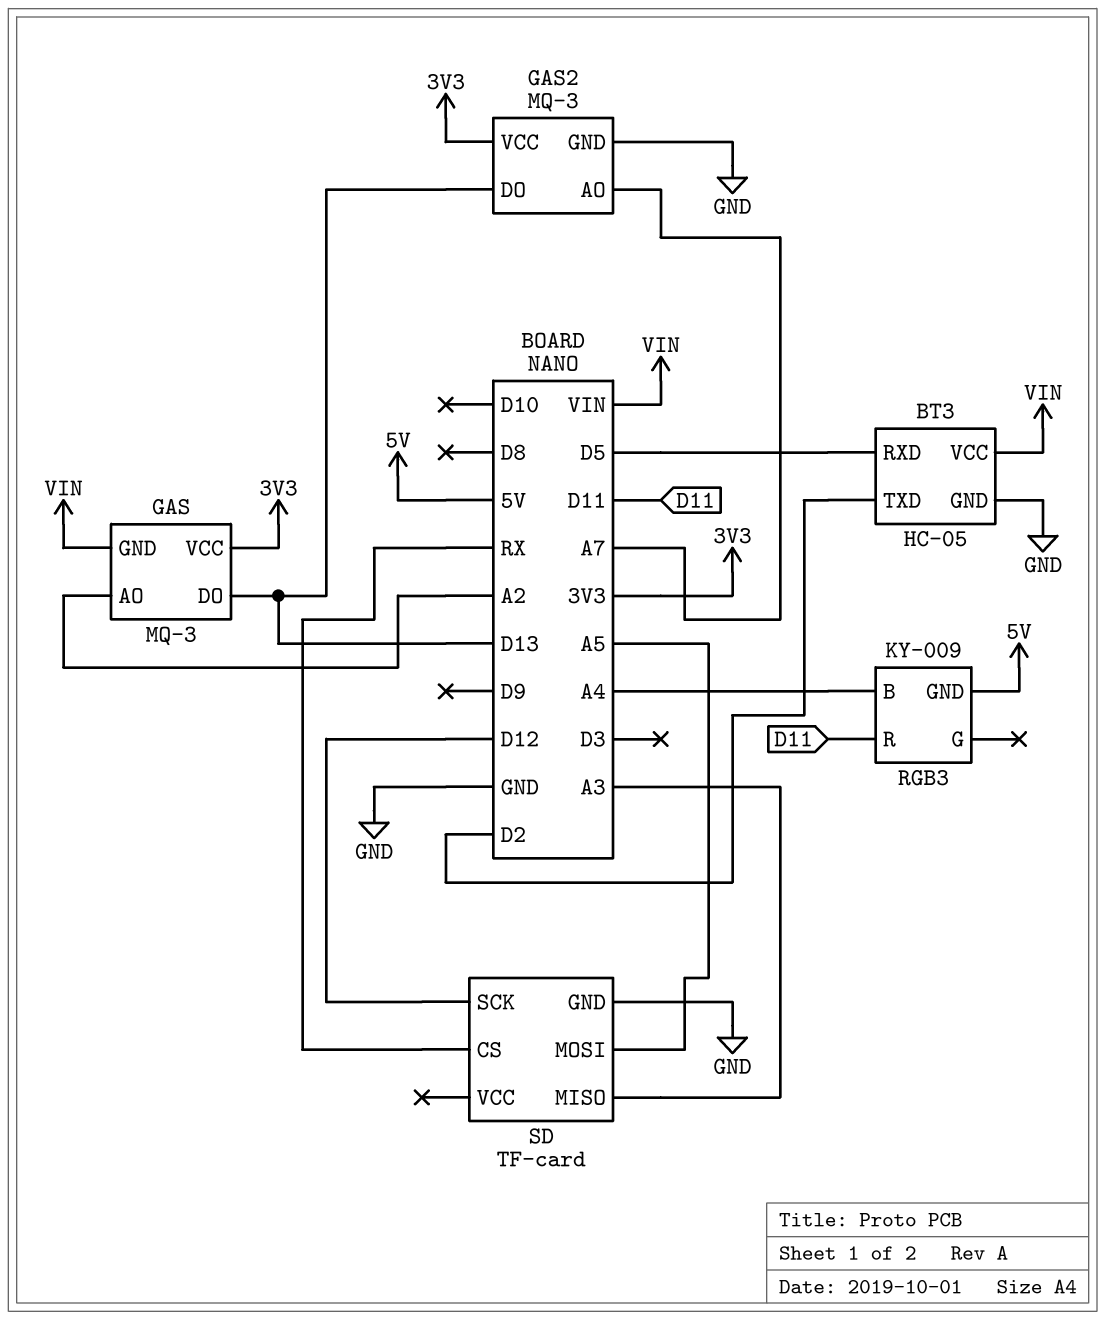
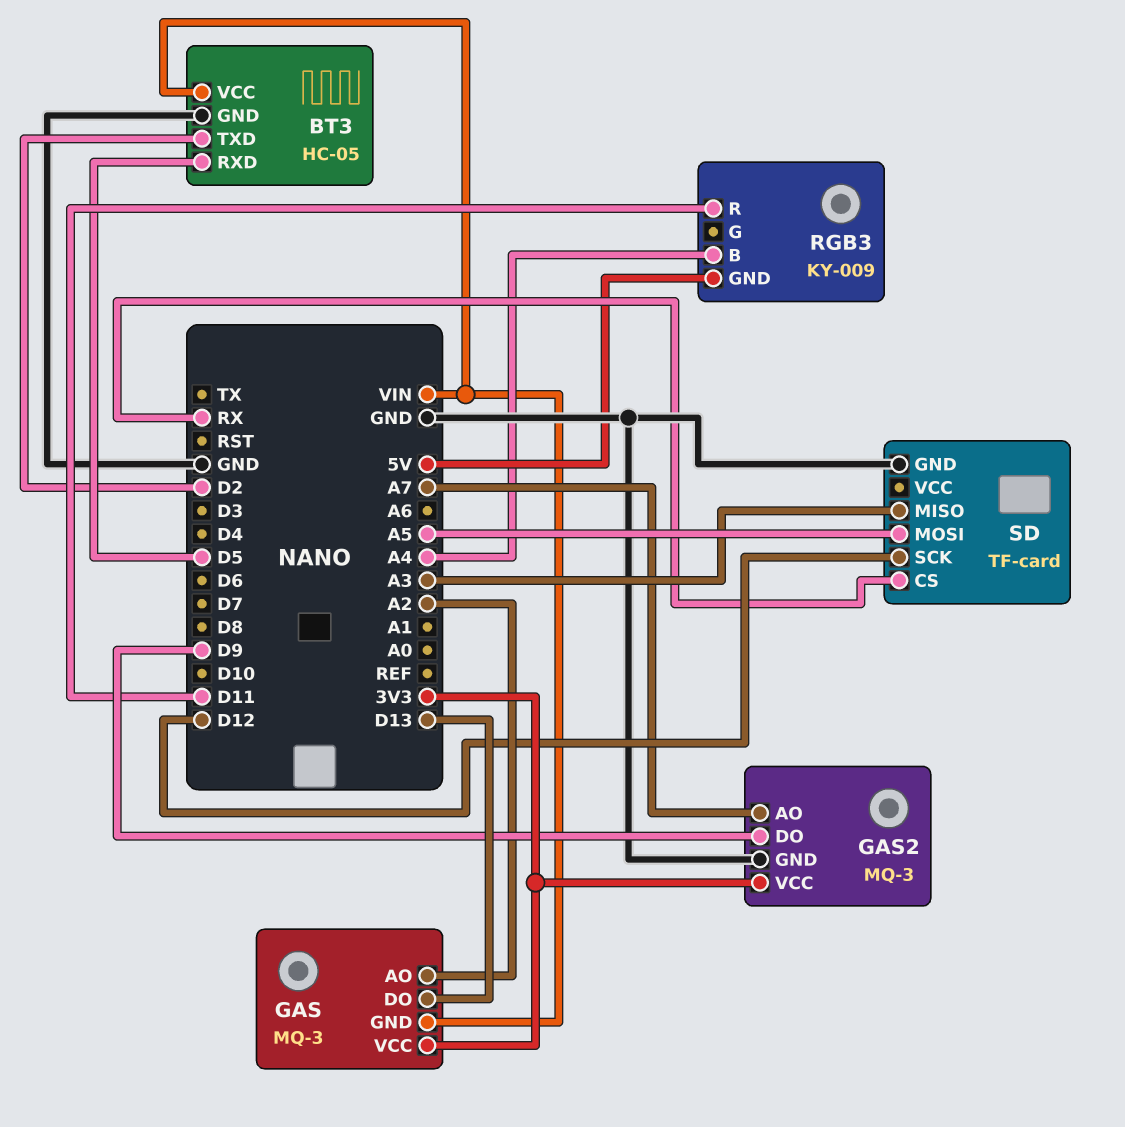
GAS2 pin DO: D13 -> D9

